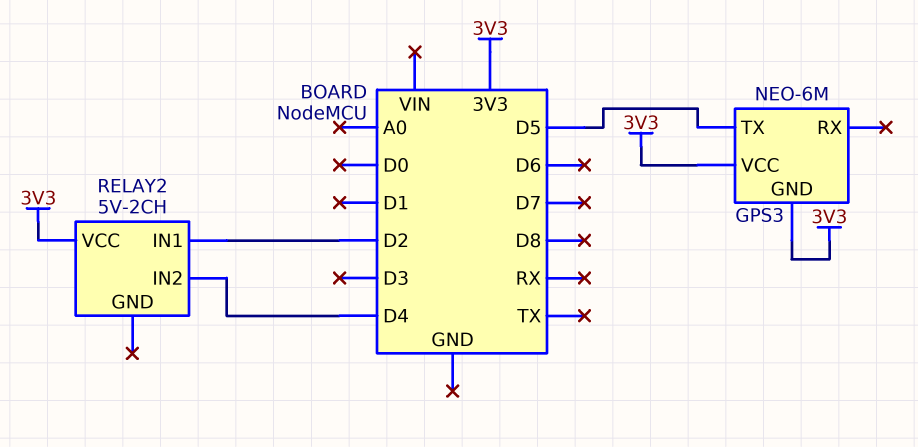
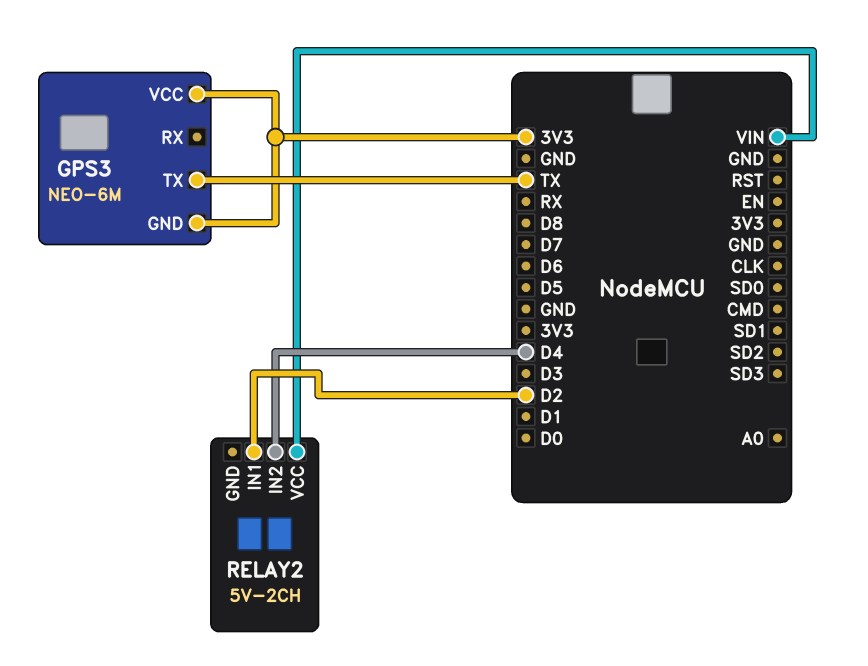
GPS3 pin TX: D5 -> TX
RELAY2 pin VCC: 3V3 -> VIN

